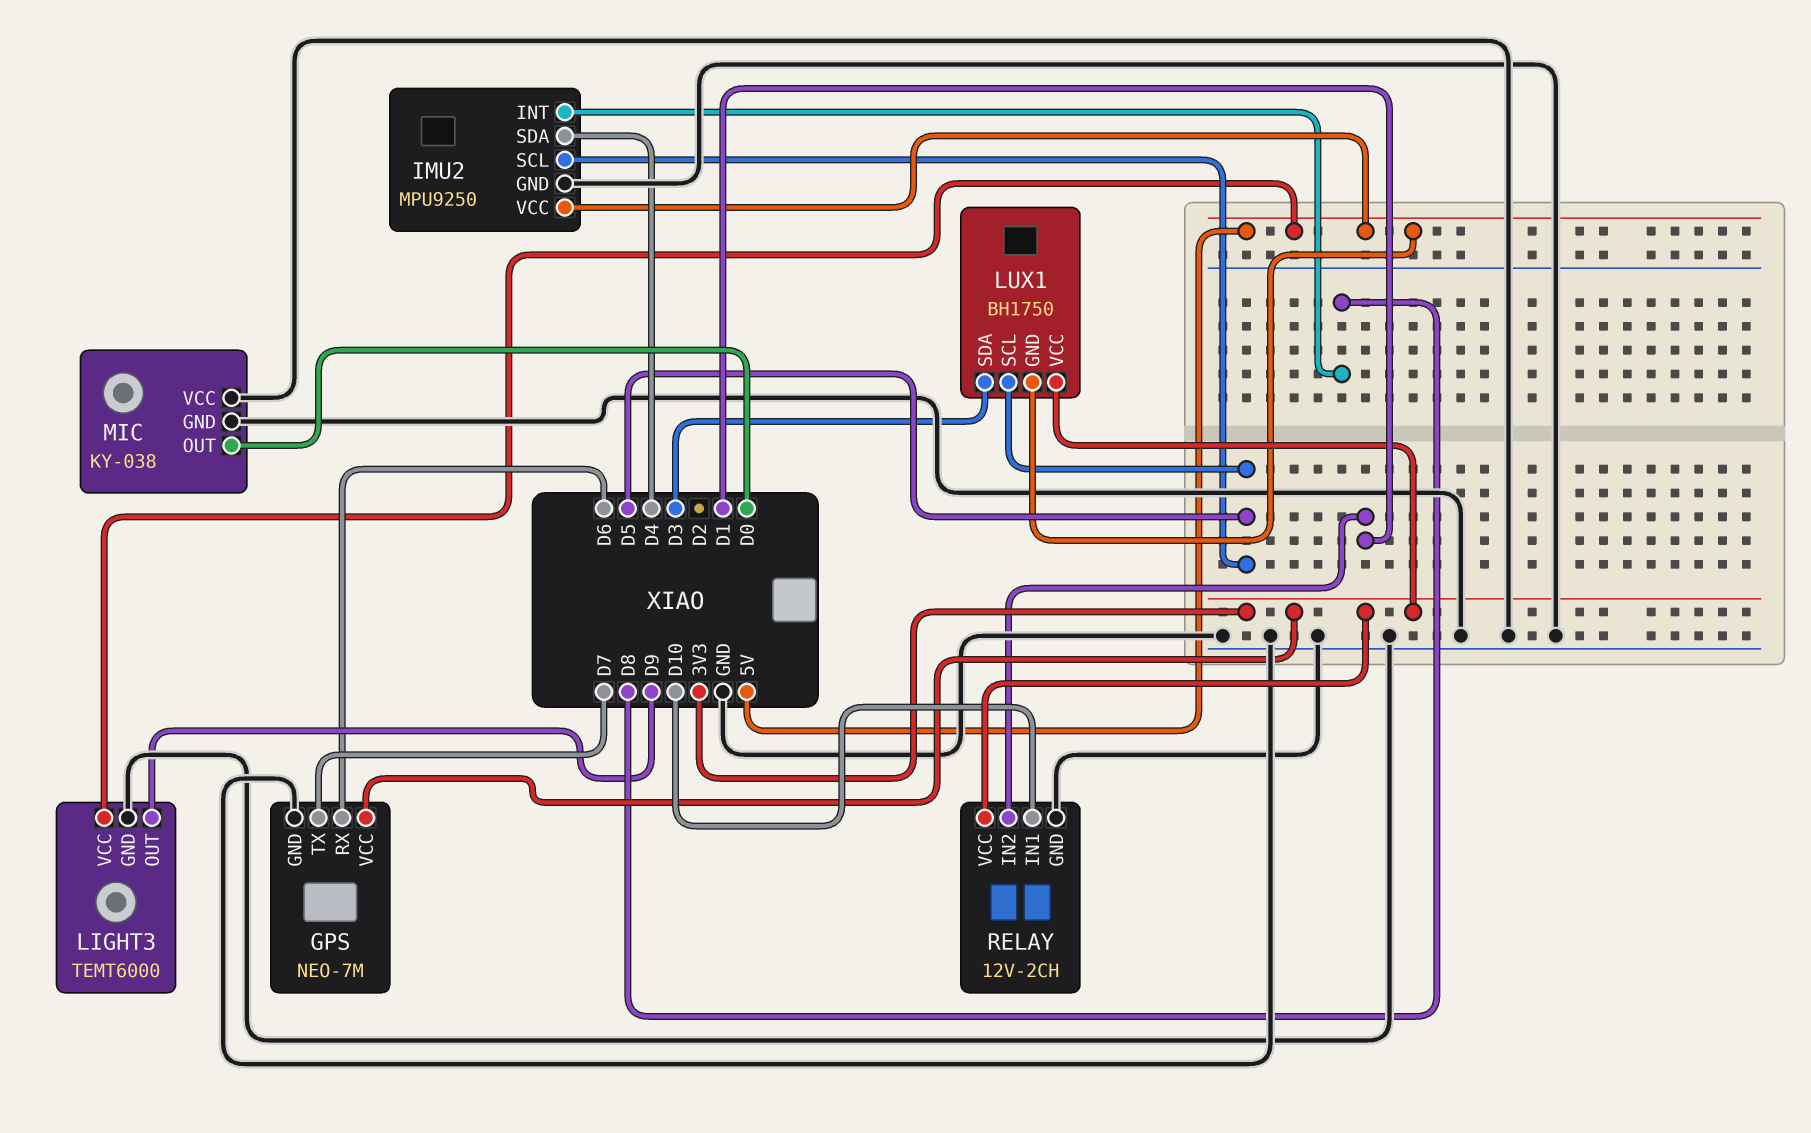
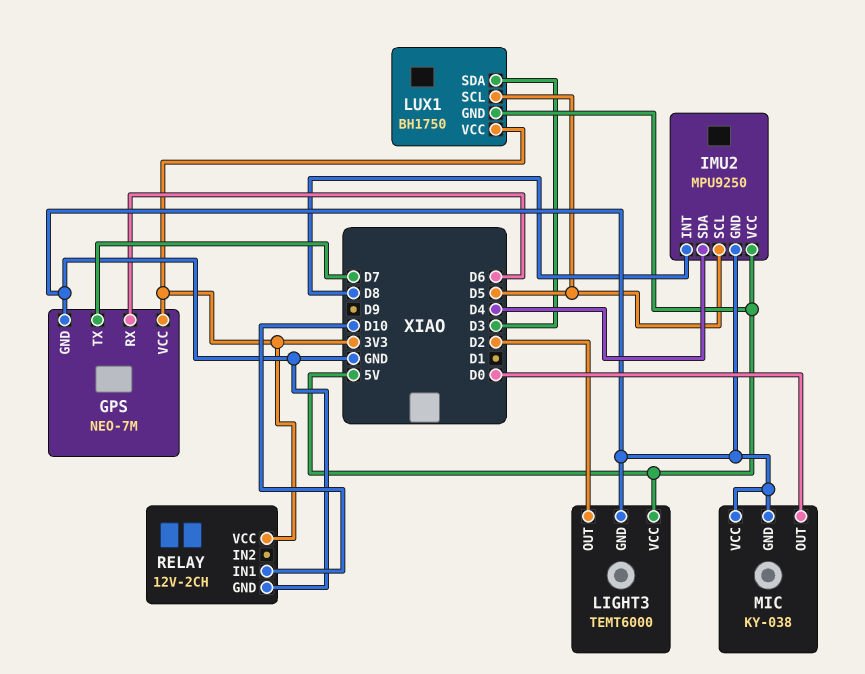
LIGHT3 pin OUT: D9 -> D2
RELAY pin IN2: D1 -> none

